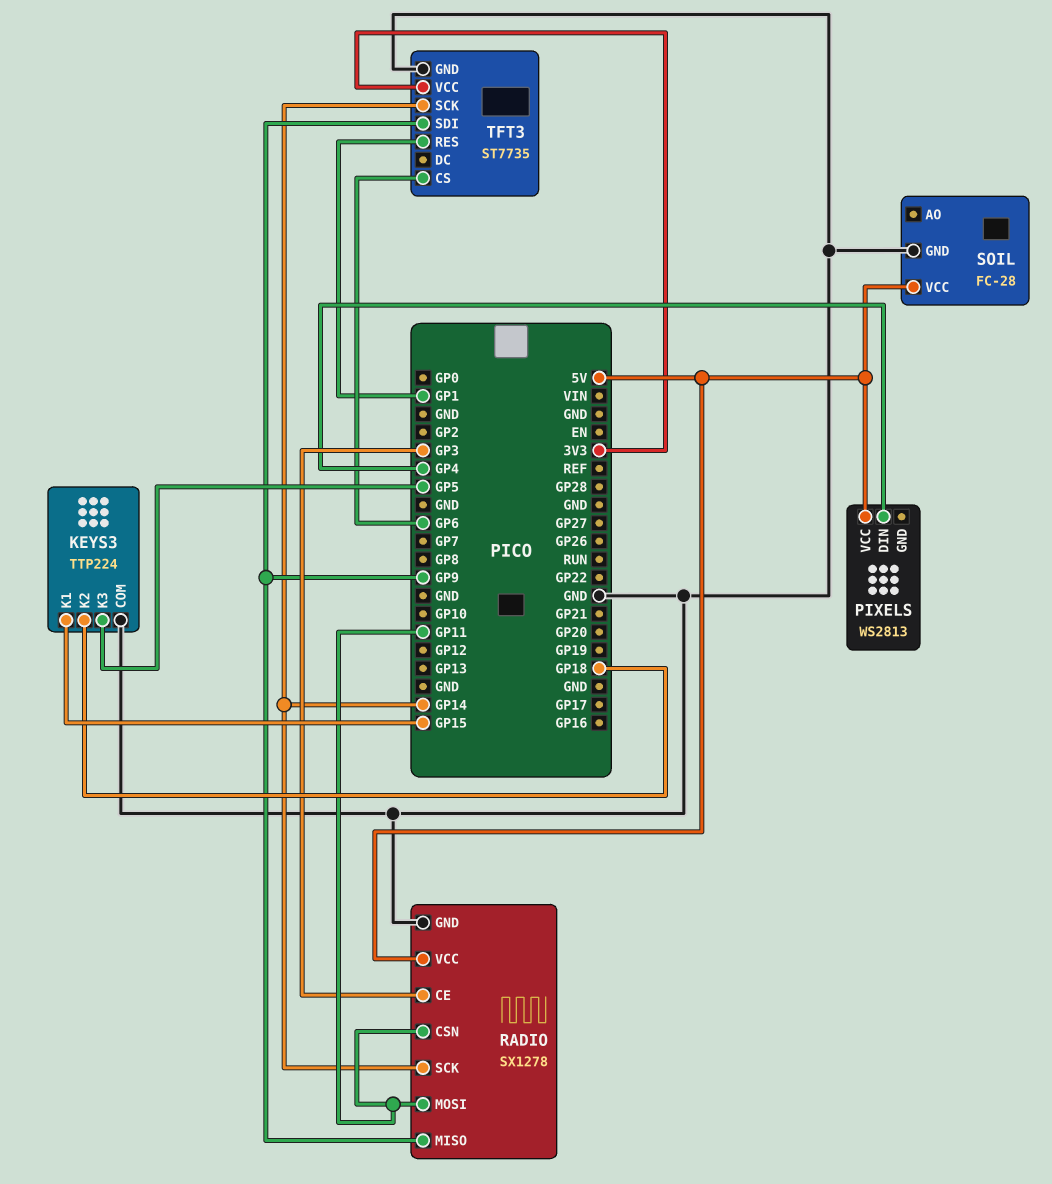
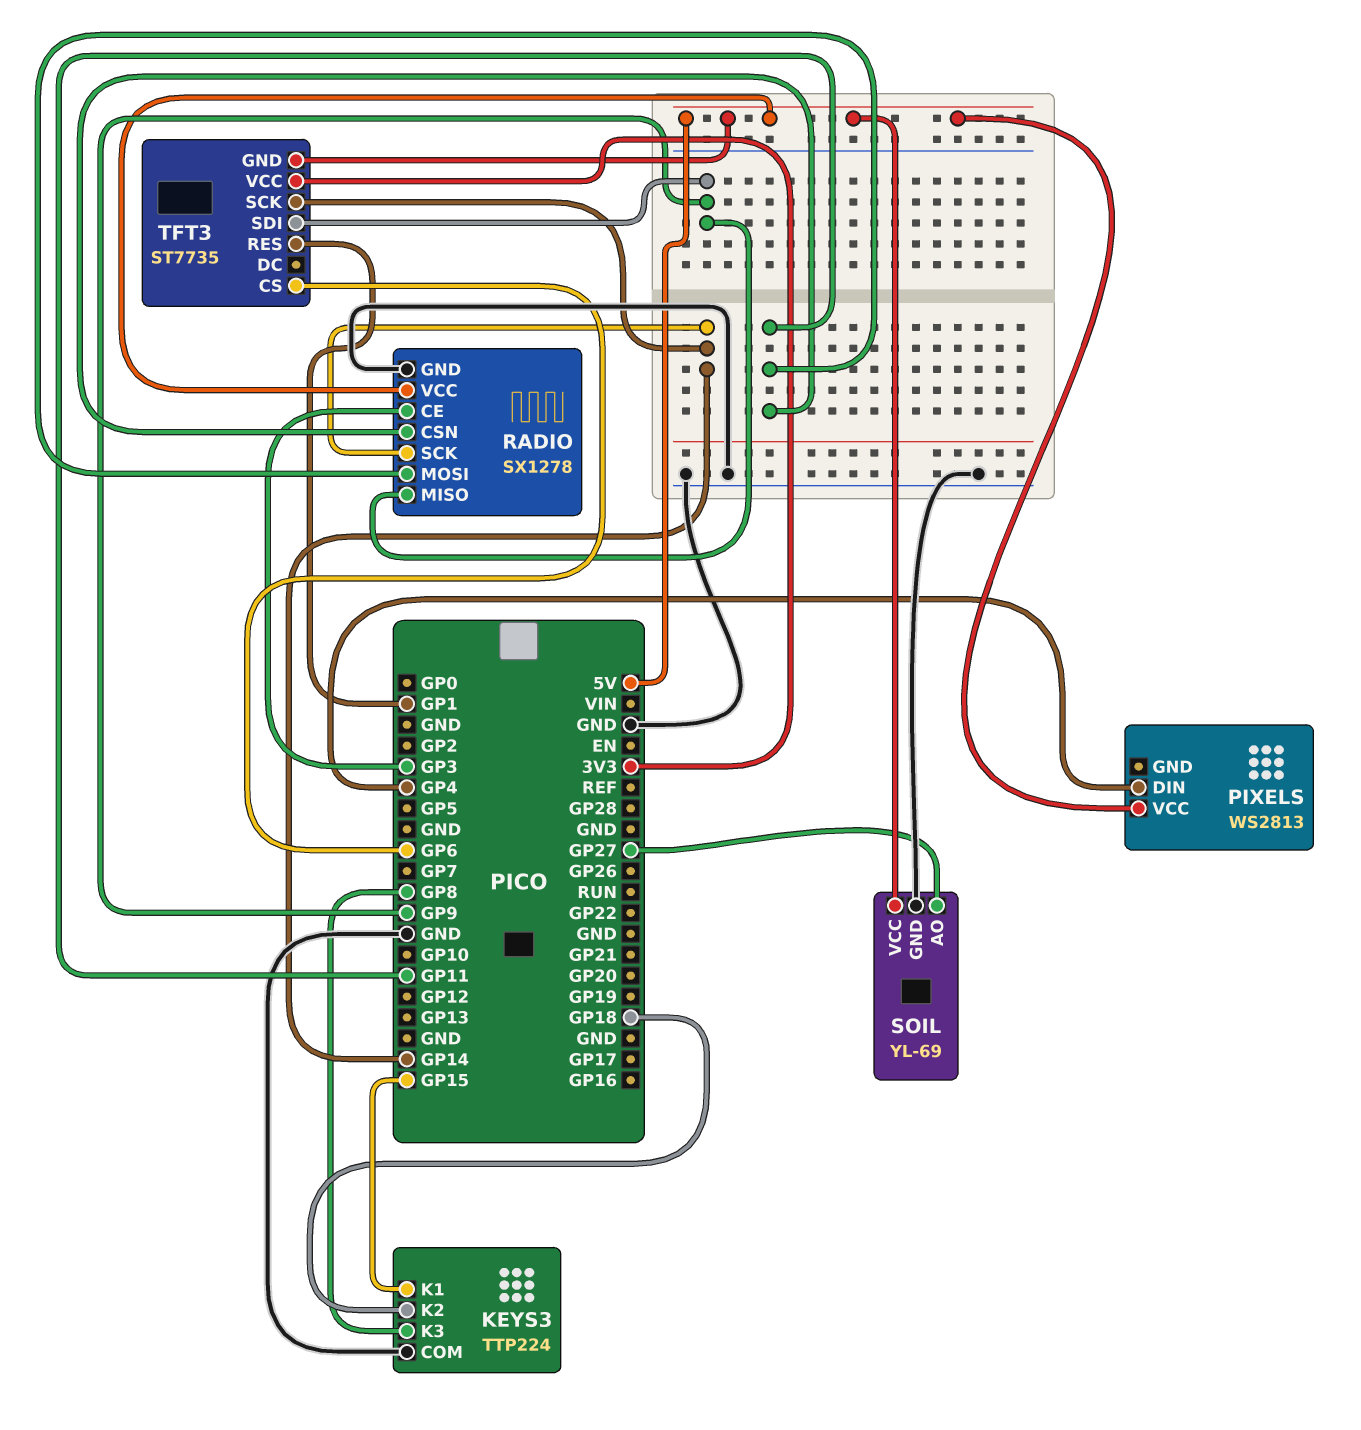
KEYS3 pin K3: GP5 -> GP8
SOIL: FC-28 -> YL-69
SOIL pin AO: none -> GP27
TFT3 pin GND: GND -> 5V

